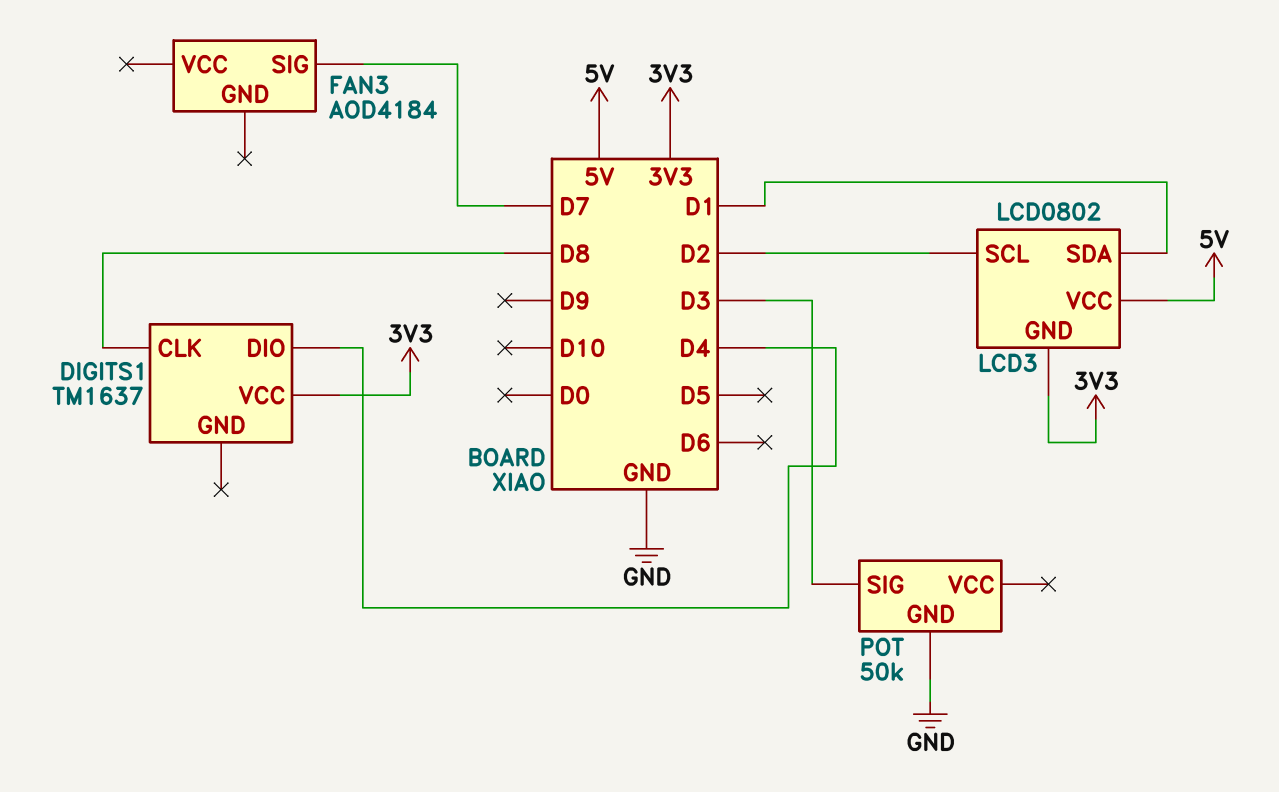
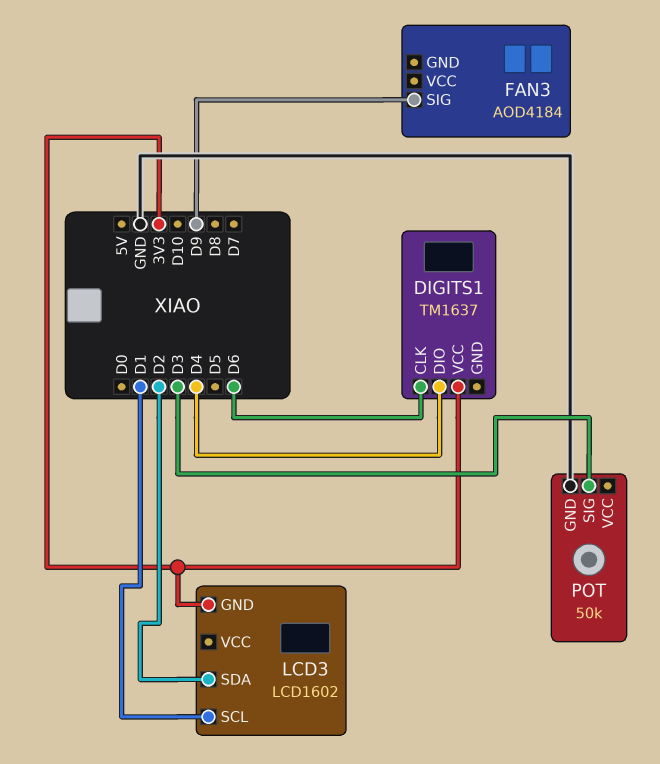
DIGITS1 pin CLK: D8 -> D6
FAN3 pin SIG: D7 -> D9
LCD3: LCD0802 -> LCD1602
LCD3 pin SCL: D2 -> D1
LCD3 pin SDA: D1 -> D2
LCD3 pin VCC: 5V -> none

